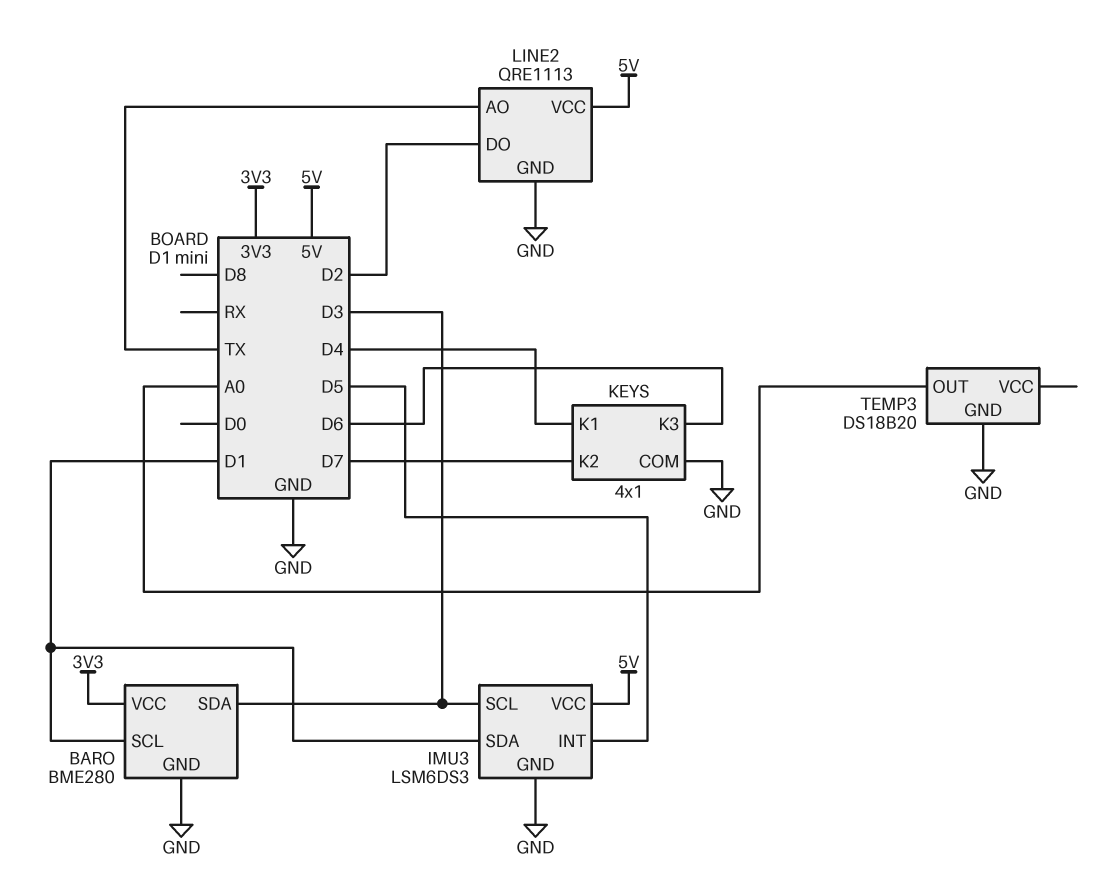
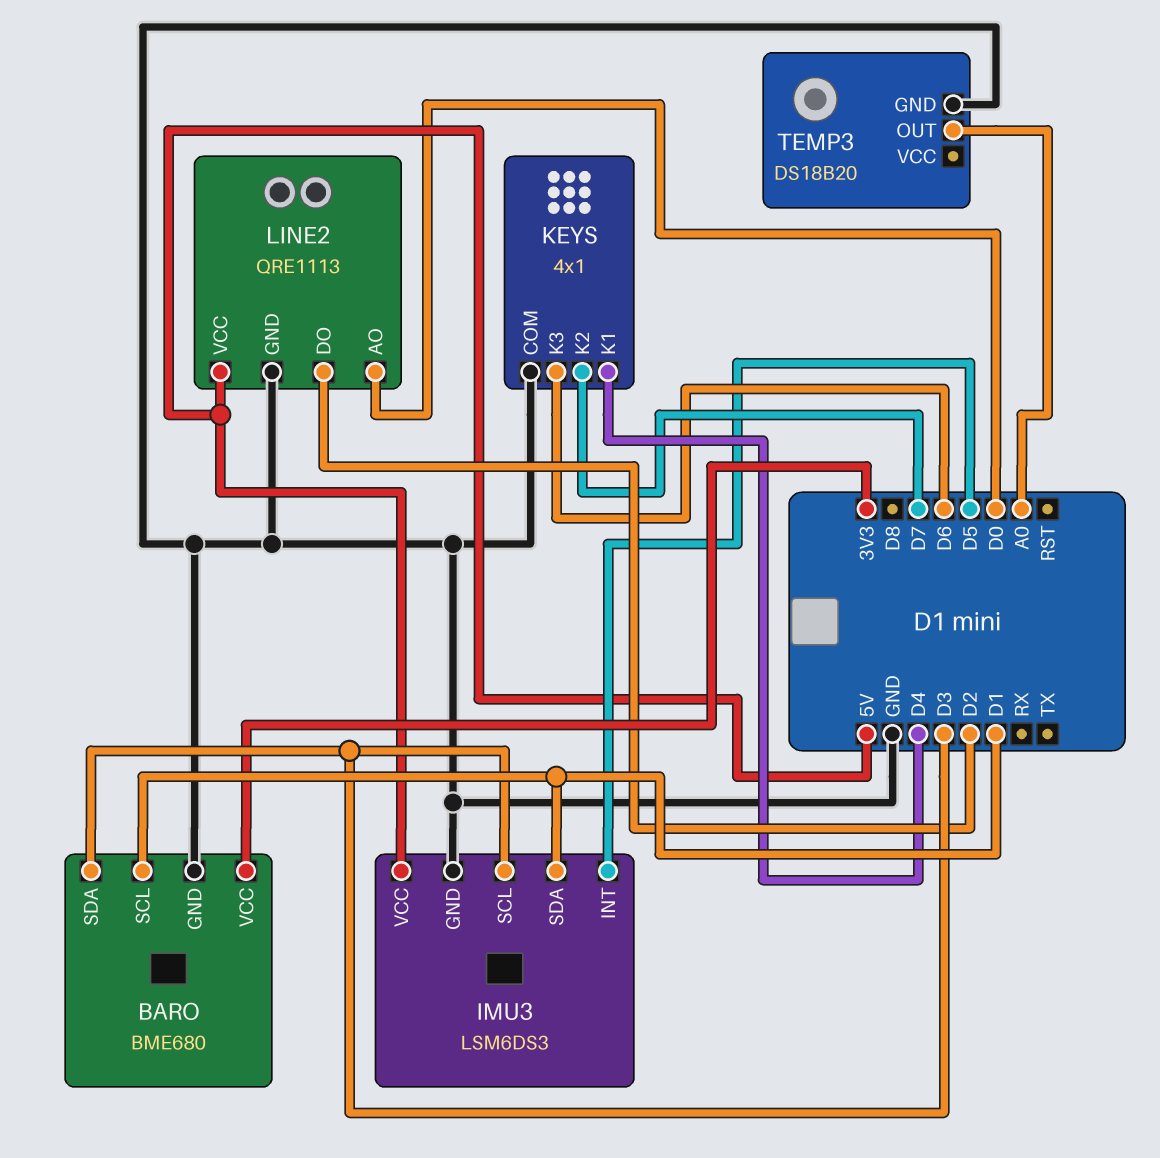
BARO: BME280 -> BME680
LINE2 pin AO: TX -> D0

